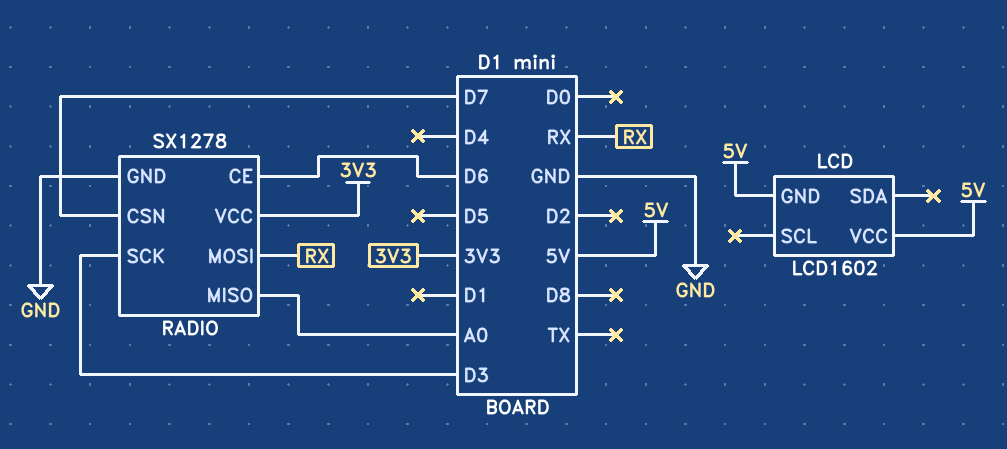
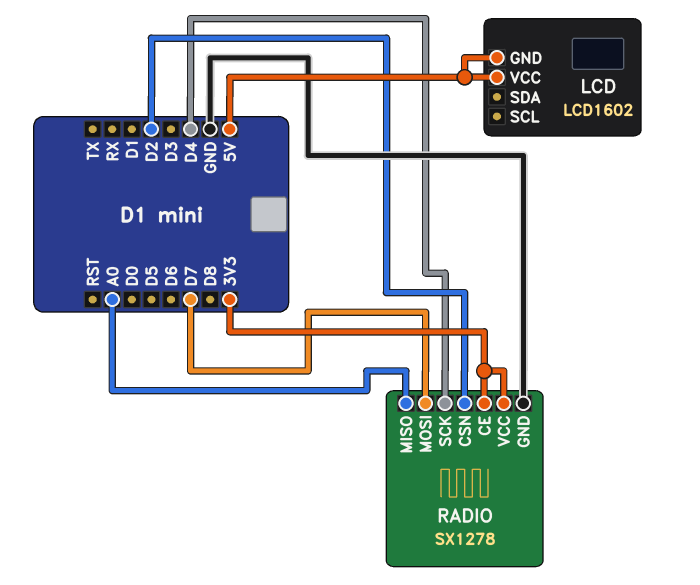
RADIO pin CE: D6 -> 3V3
RADIO pin CSN: D7 -> D2
RADIO pin MOSI: RX -> D7
RADIO pin SCK: D3 -> D4

